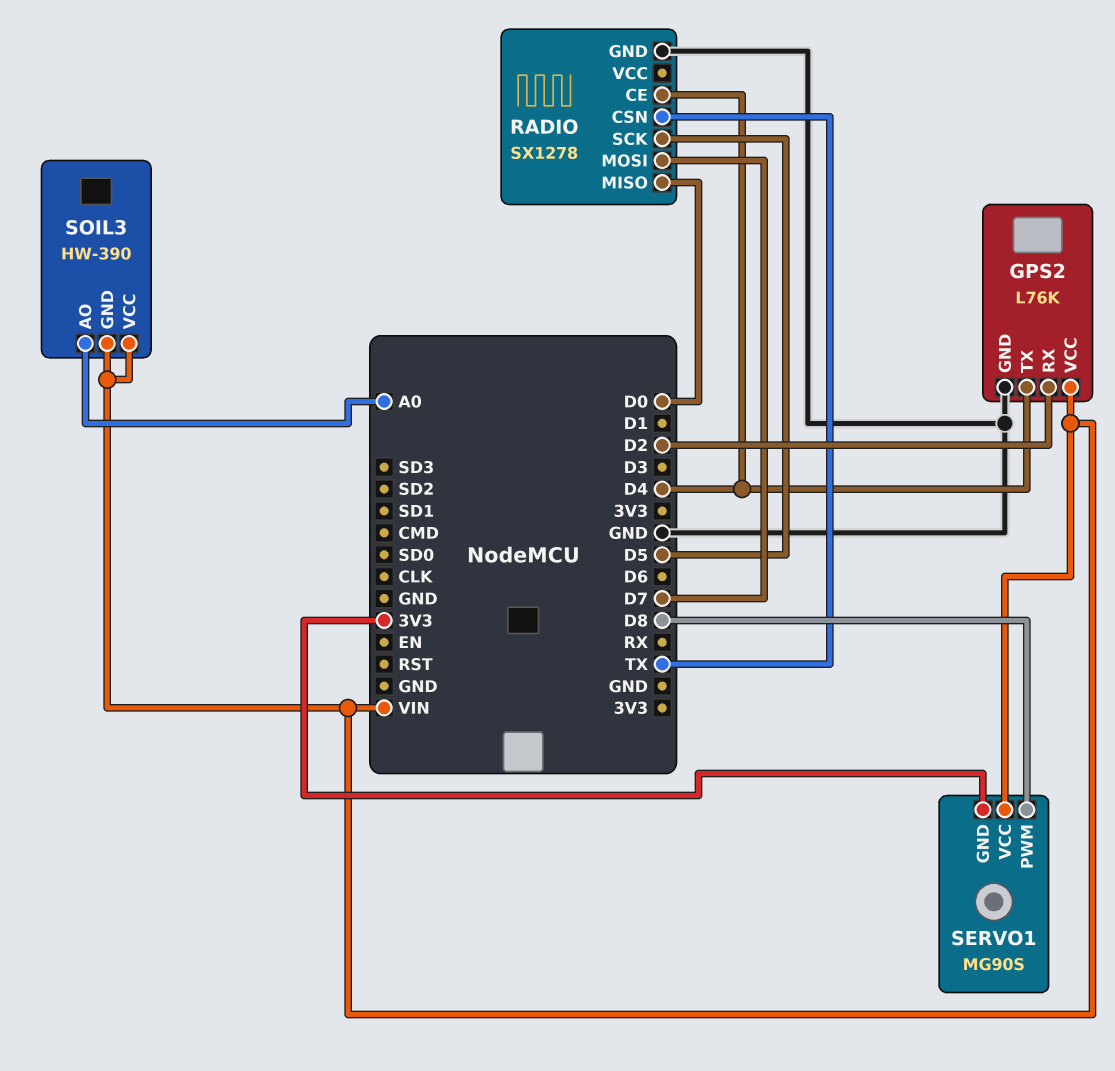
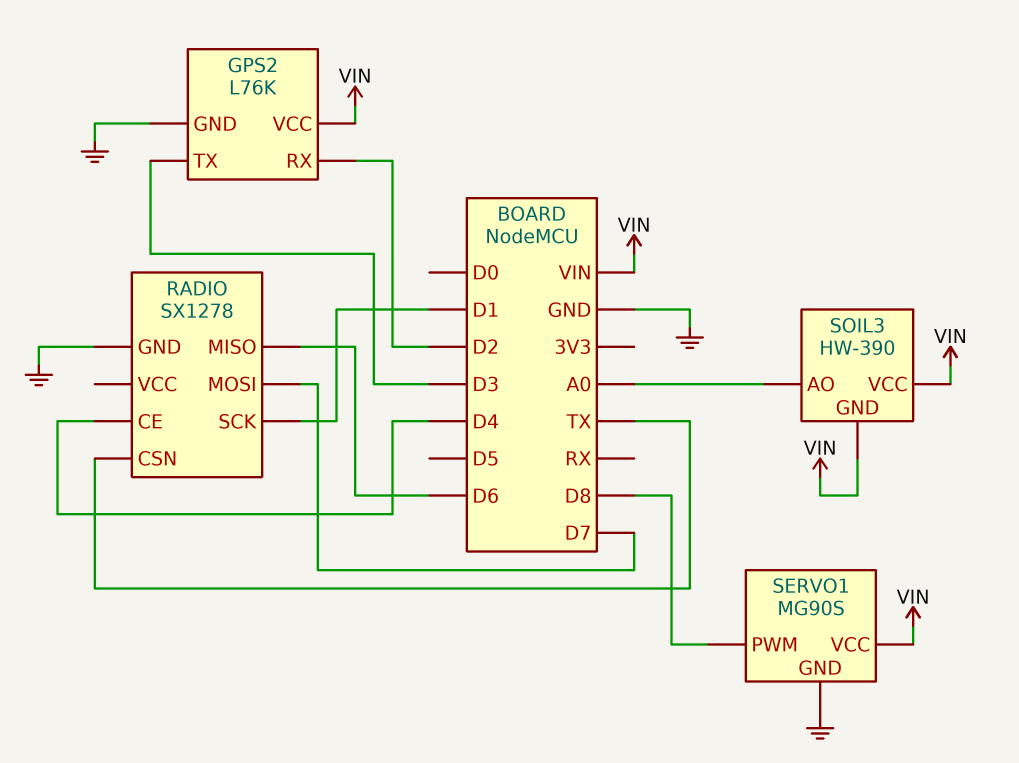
GPS2 pin TX: D4 -> D3
RADIO pin MISO: D0 -> D6
RADIO pin SCK: D5 -> D1
SERVO1 pin GND: 3V3 -> GND

